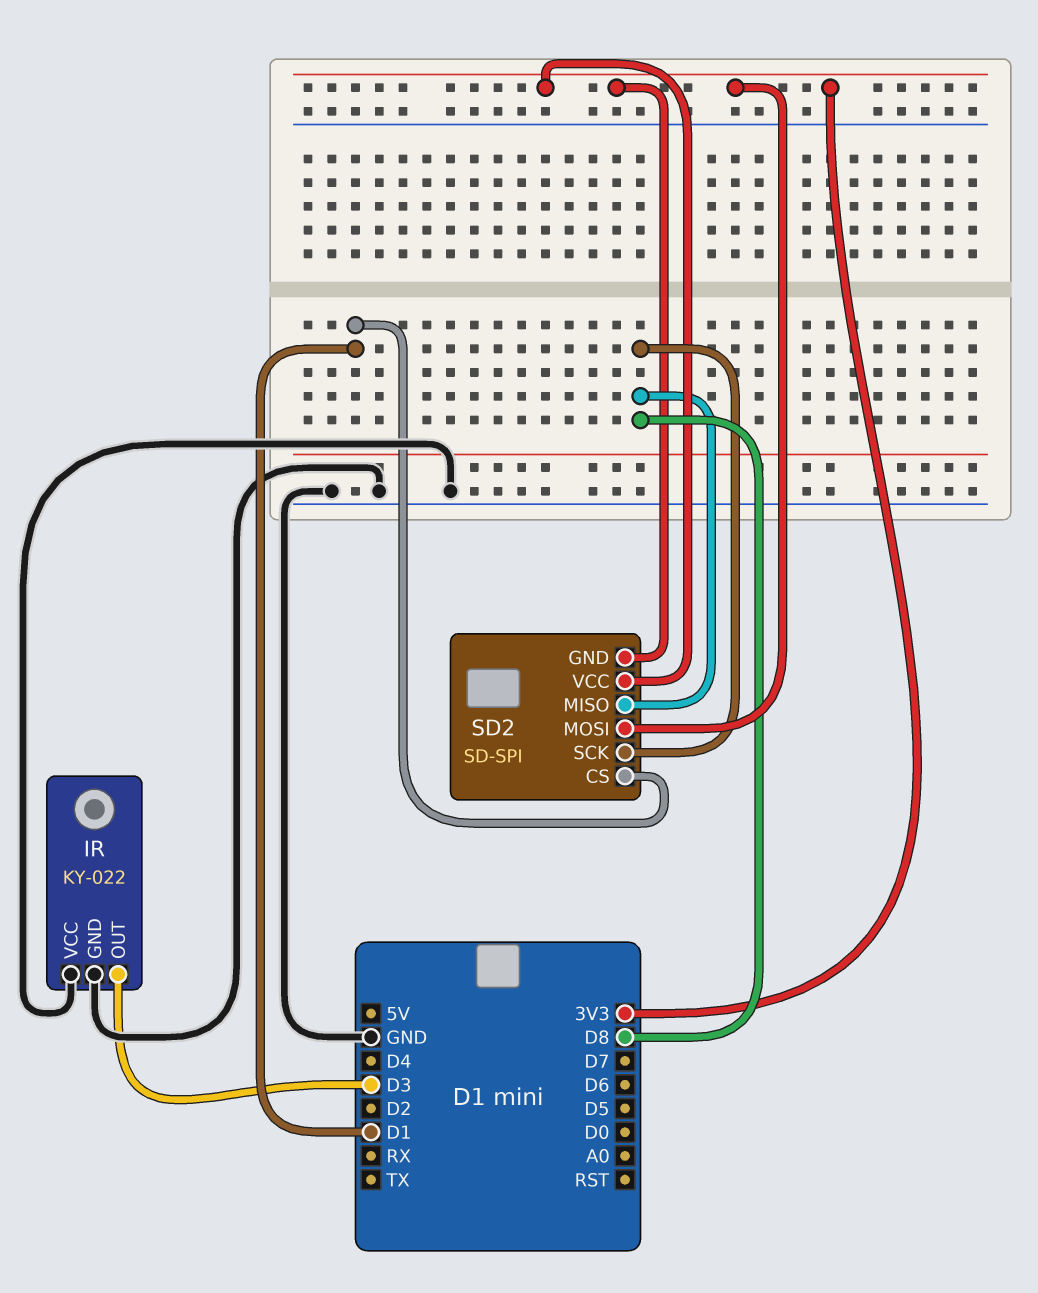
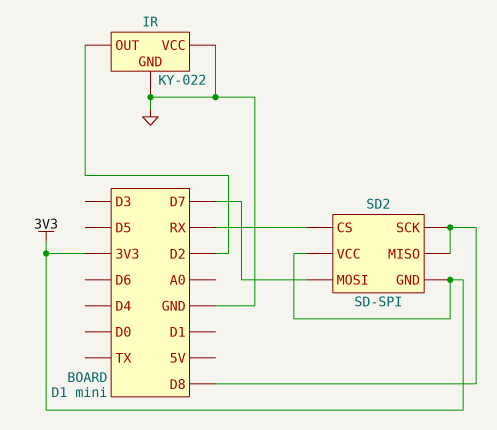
IR pin OUT: D3 -> D2
SD2 pin CS: D1 -> RX
SD2 pin MOSI: 3V3 -> D7

